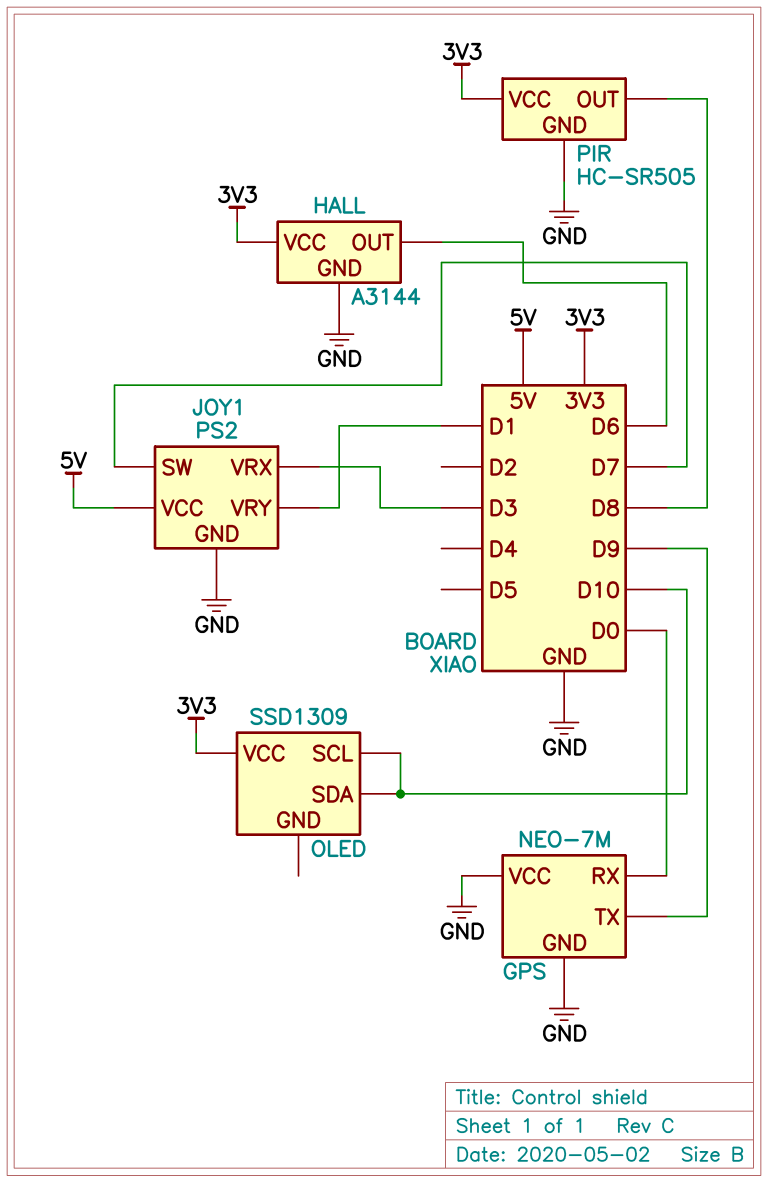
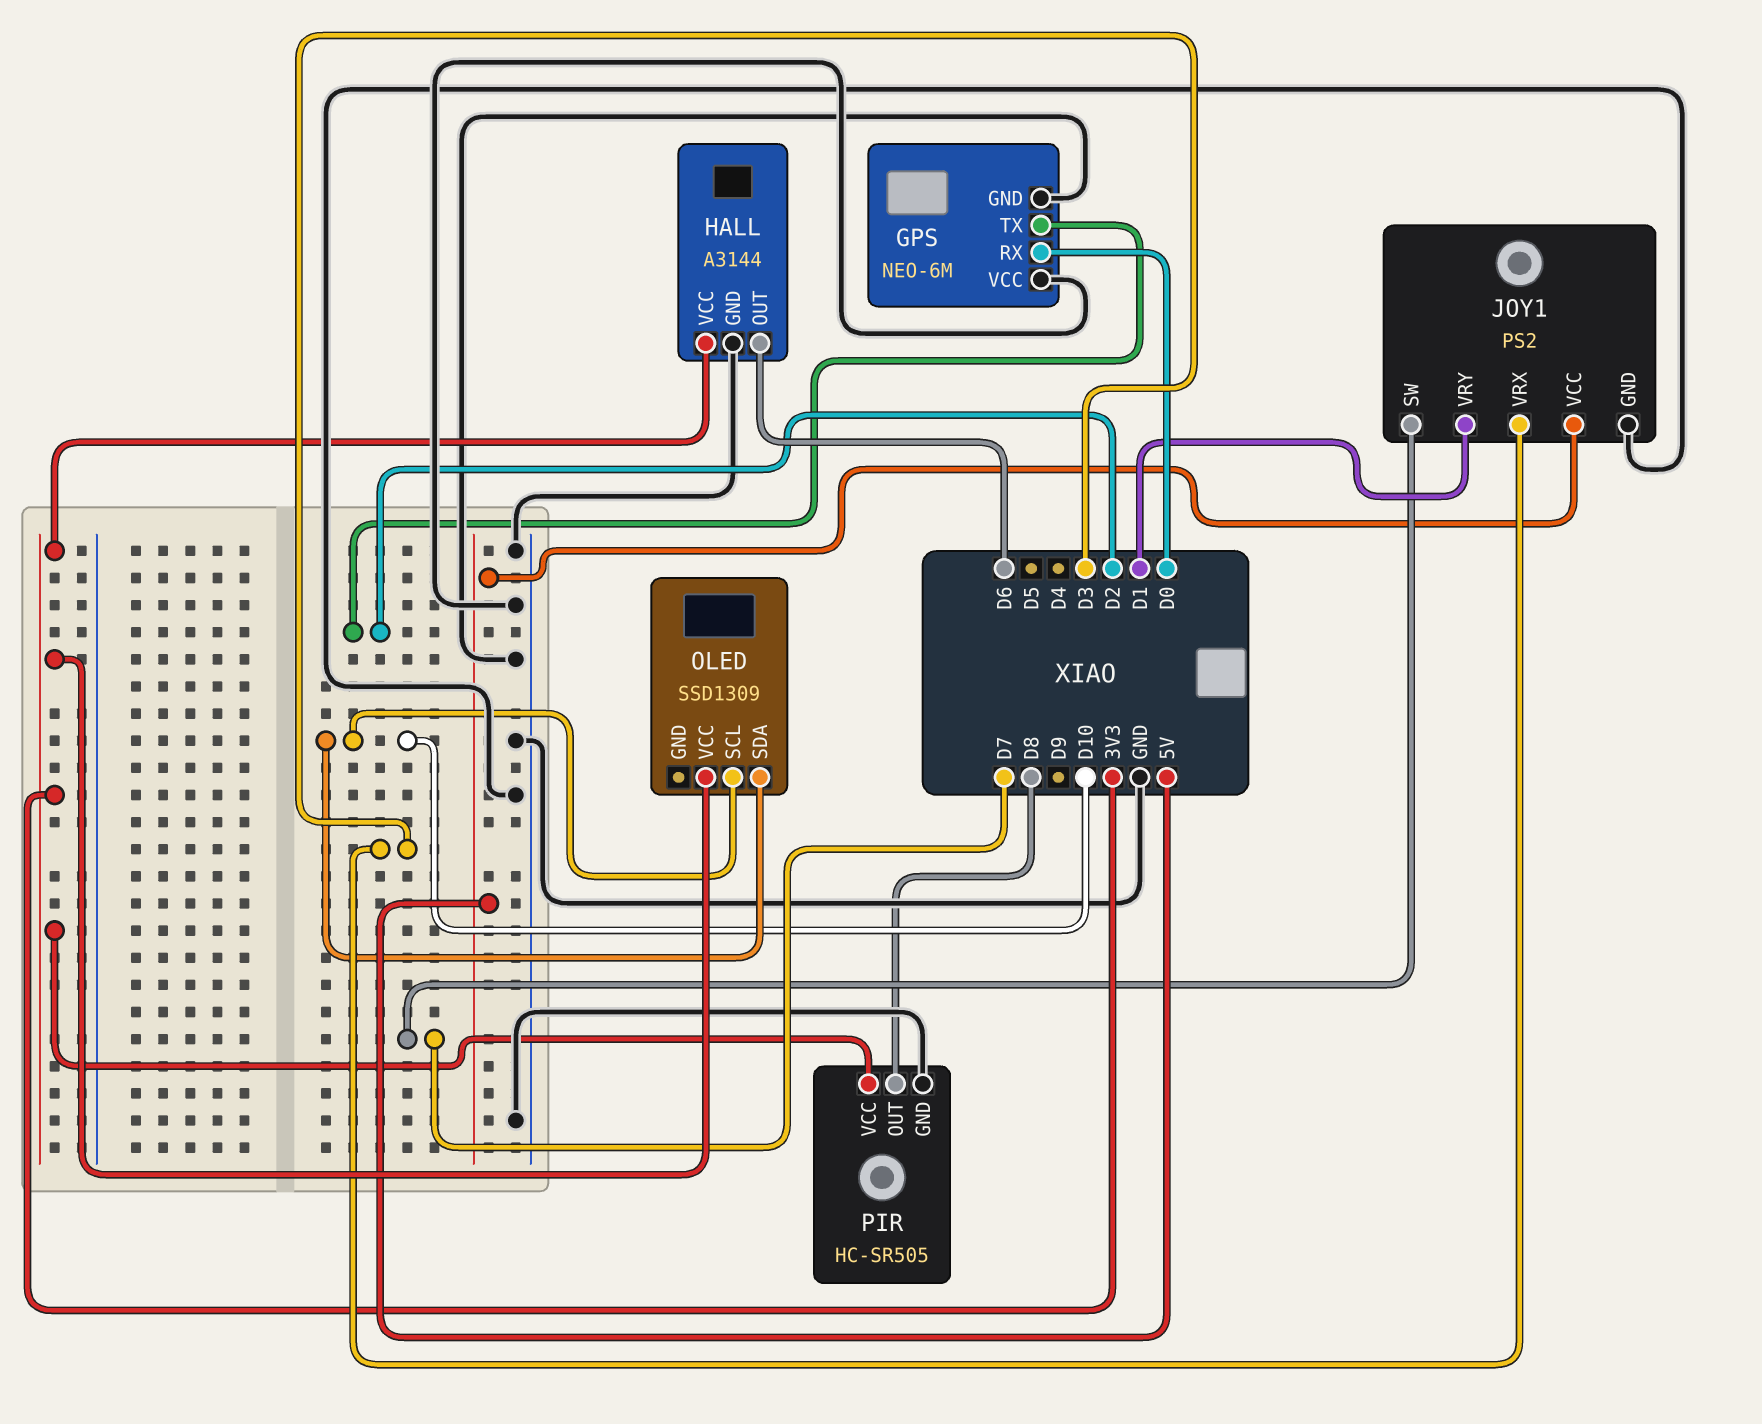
GPS: NEO-7M -> NEO-6M
GPS pin TX: D9 -> D2

